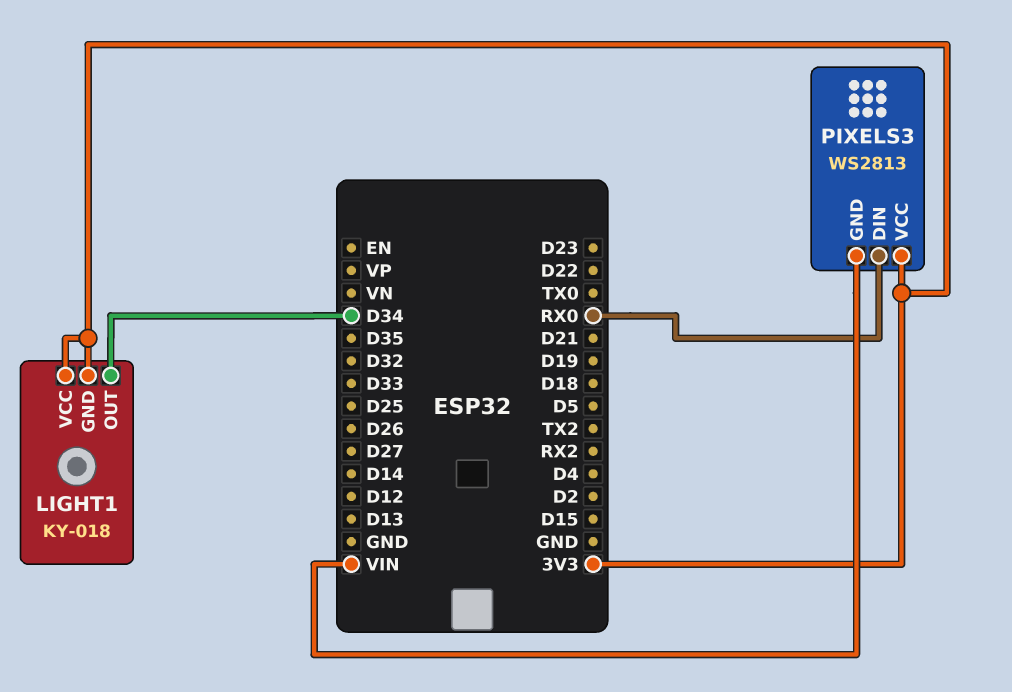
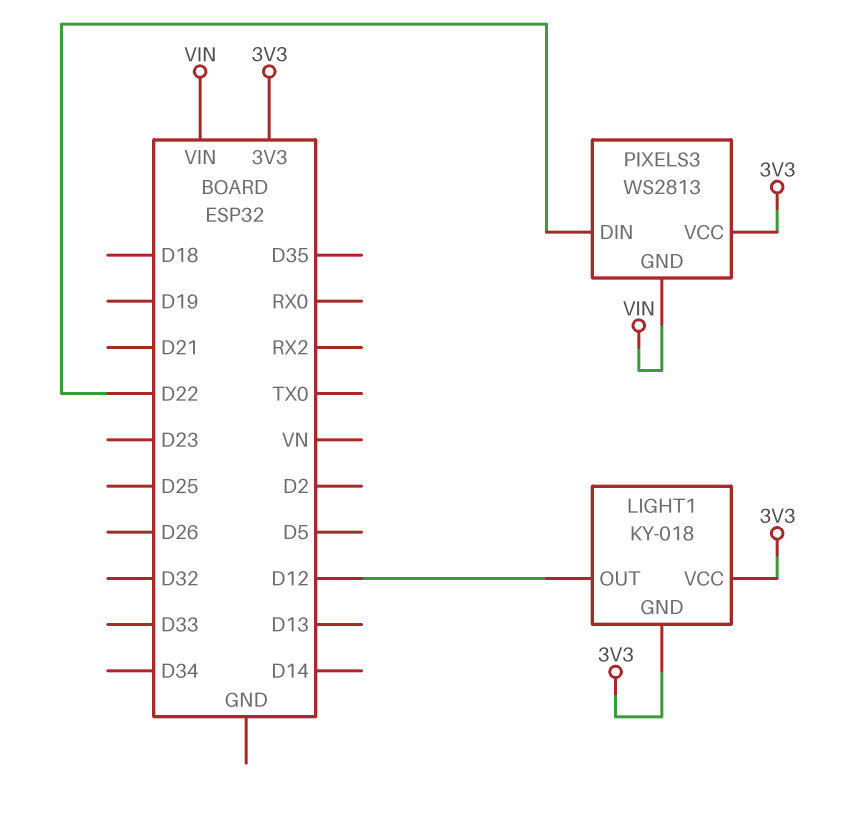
LIGHT1 pin OUT: D34 -> D12
PIXELS3 pin DIN: RX0 -> D22

